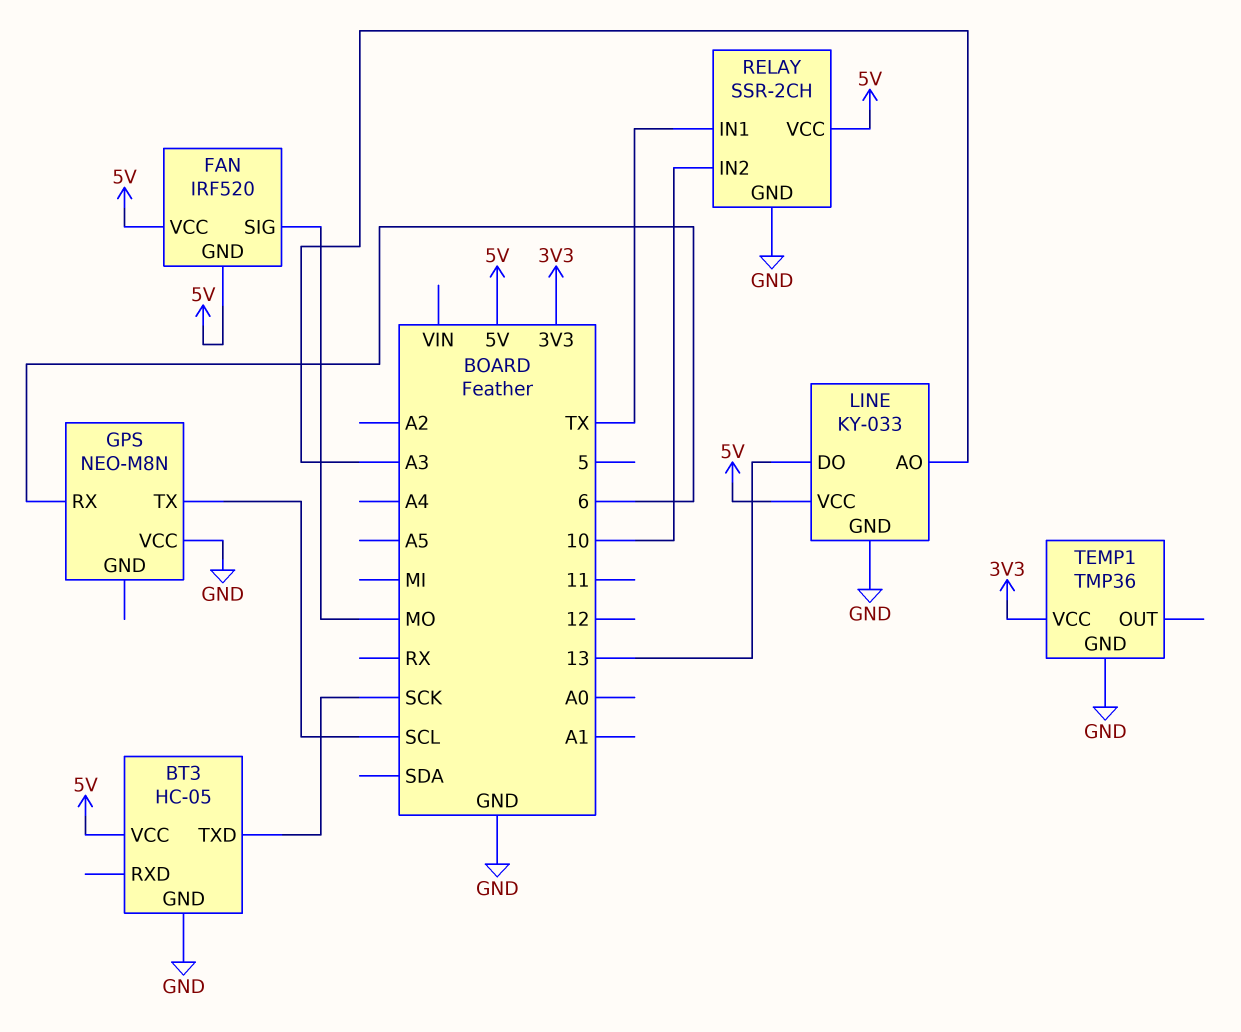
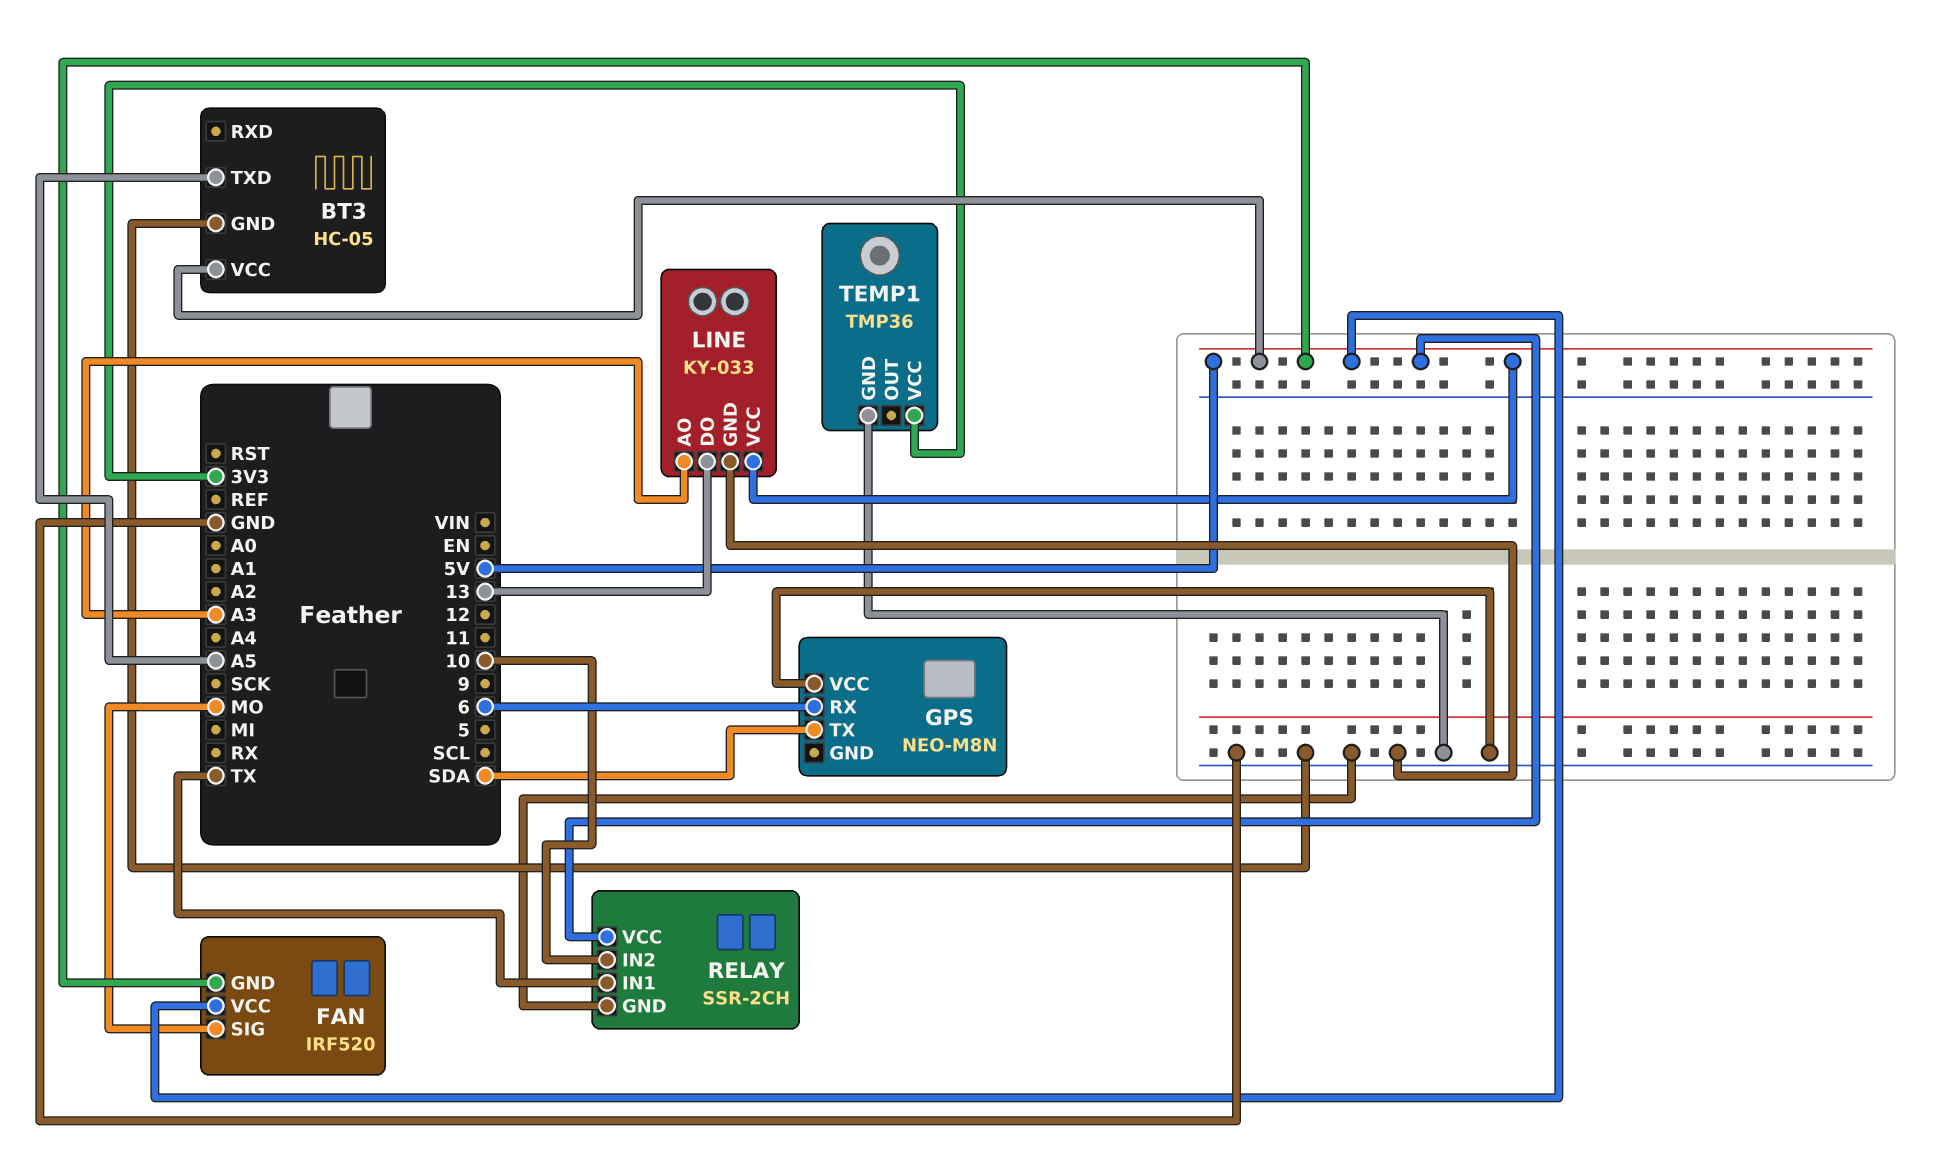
BT3 pin TXD: SCK -> A5
GPS pin TX: SCL -> SDA

